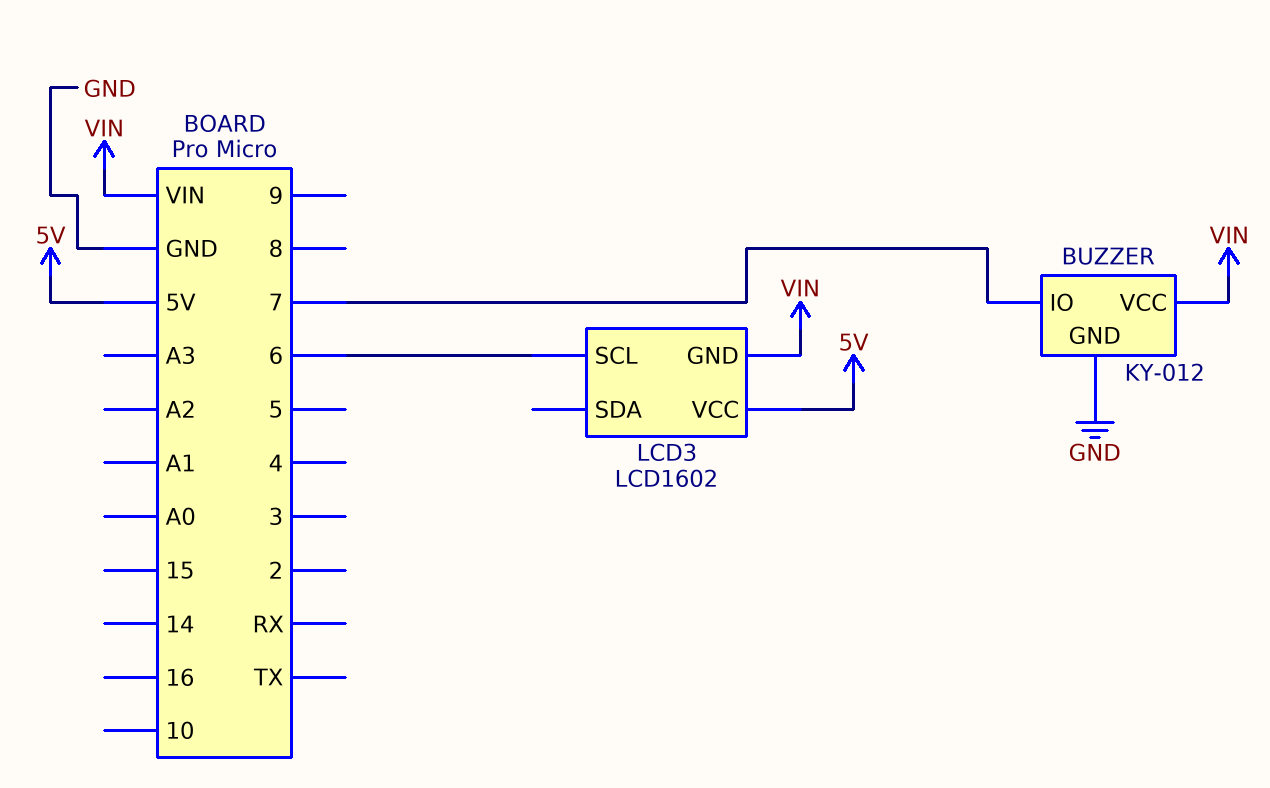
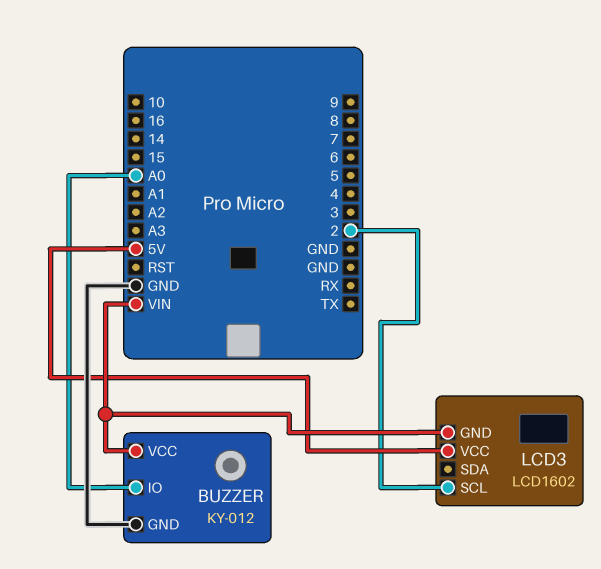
BUZZER pin IO: 7 -> A0
LCD3 pin SCL: 6 -> 2

